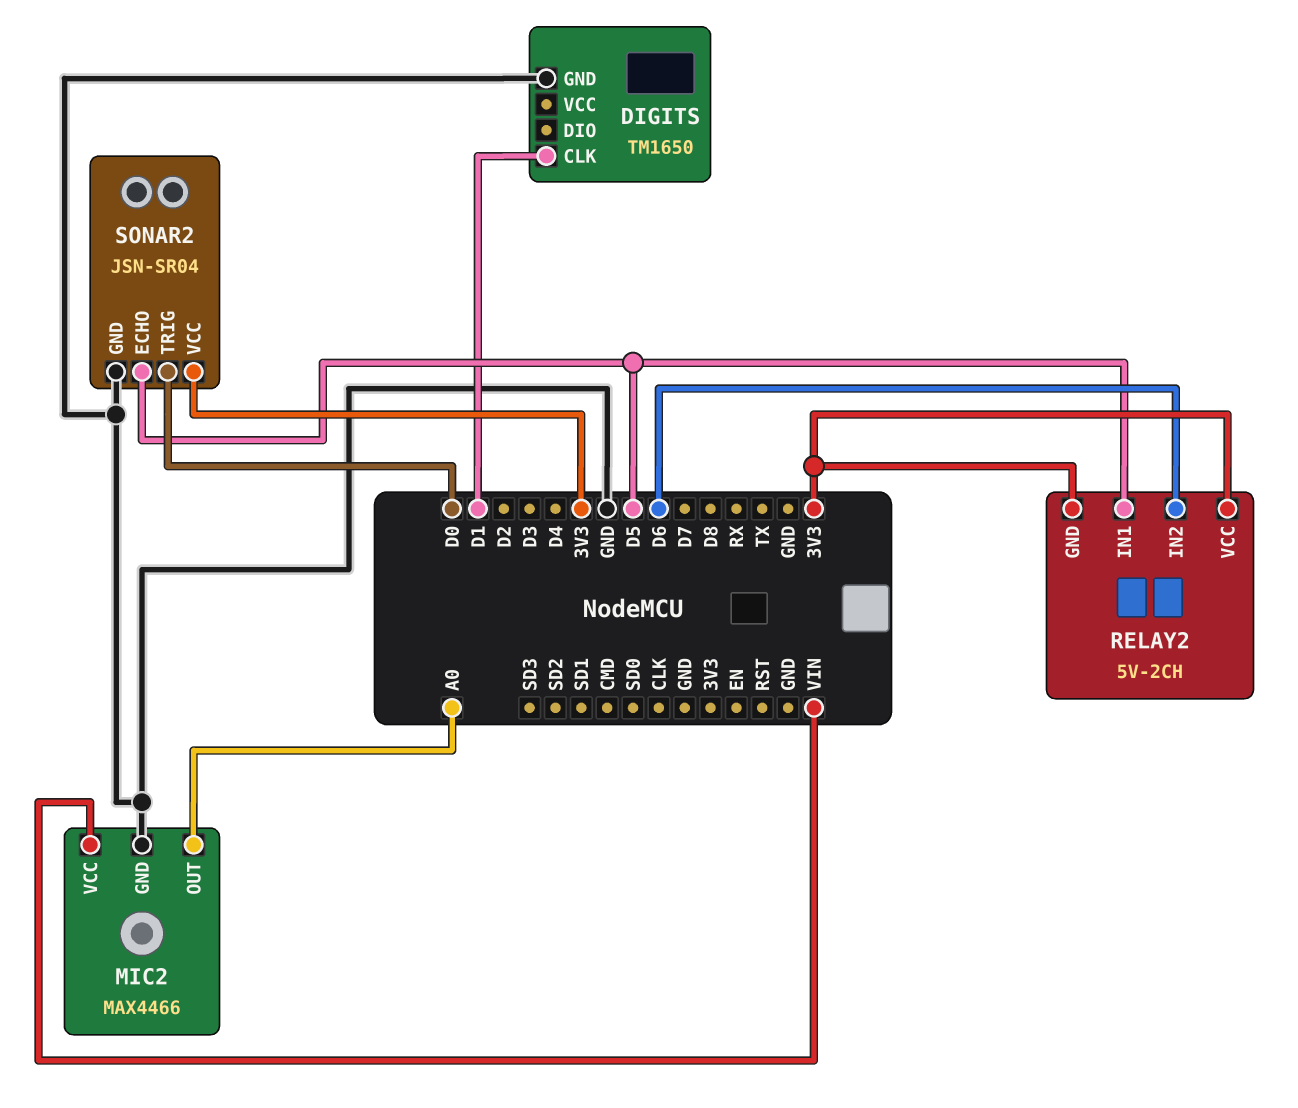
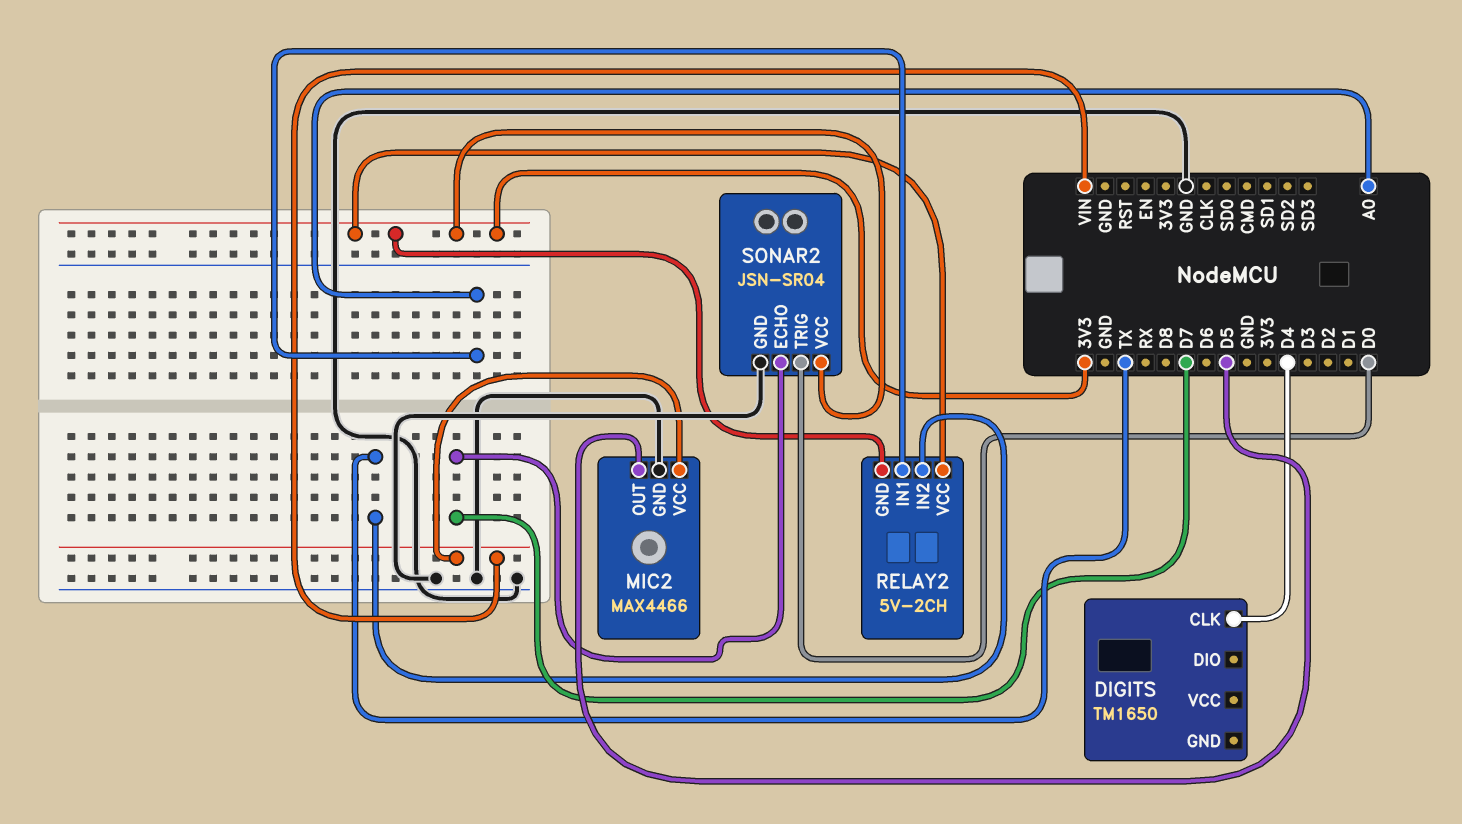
DIGITS pin CLK: D1 -> D4
DIGITS pin GND: GND -> none
MIC2 pin OUT: A0 -> D5
RELAY2 pin IN1: D5 -> A0
RELAY2 pin IN2: D6 -> TX
SONAR2 pin ECHO: D5 -> D7

